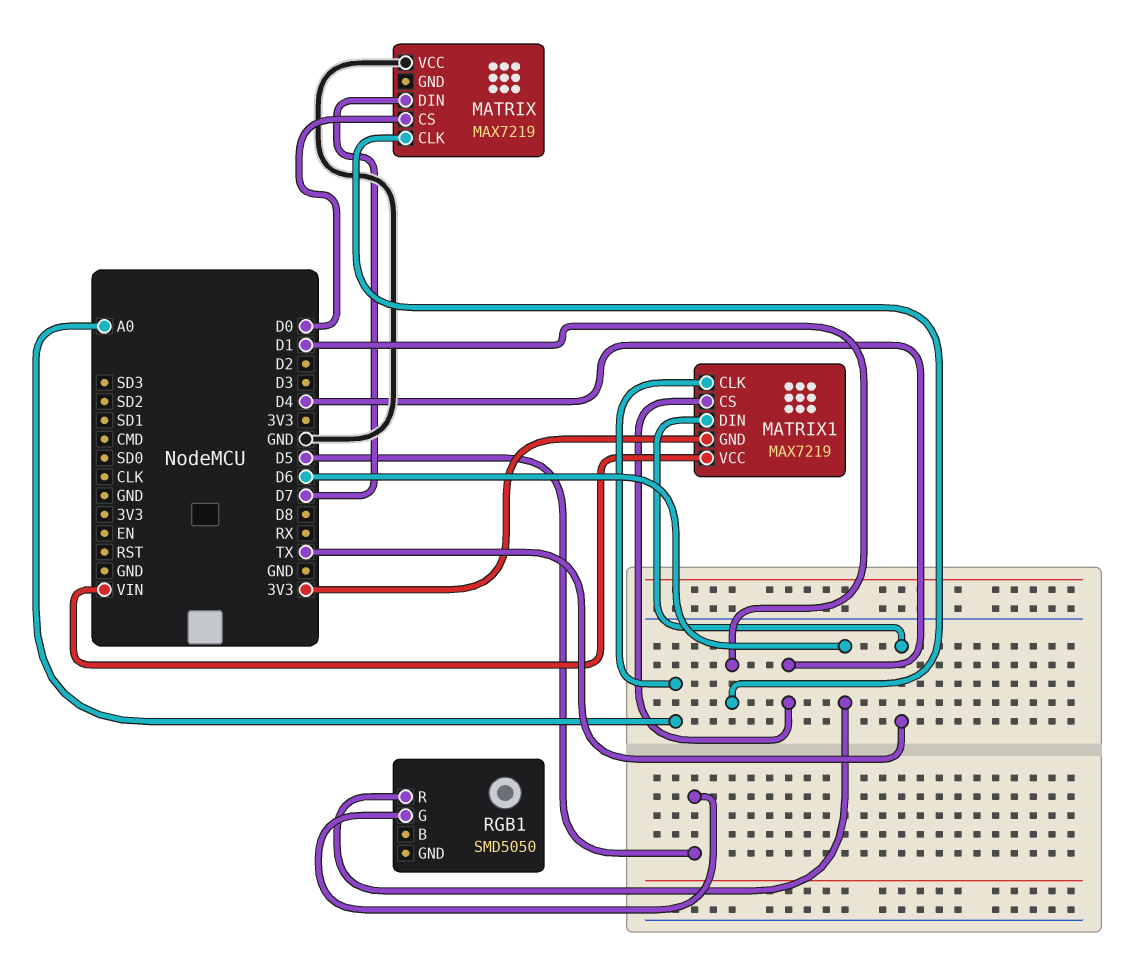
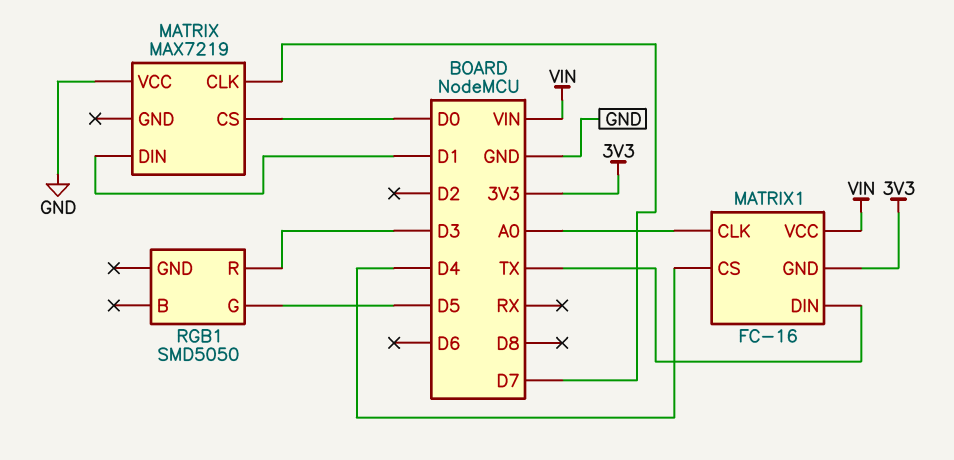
MATRIX pin CLK: D1 -> D7
MATRIX pin DIN: D7 -> D1
MATRIX1: MAX7219 -> FC-16
RGB1 pin R: D6 -> D3

